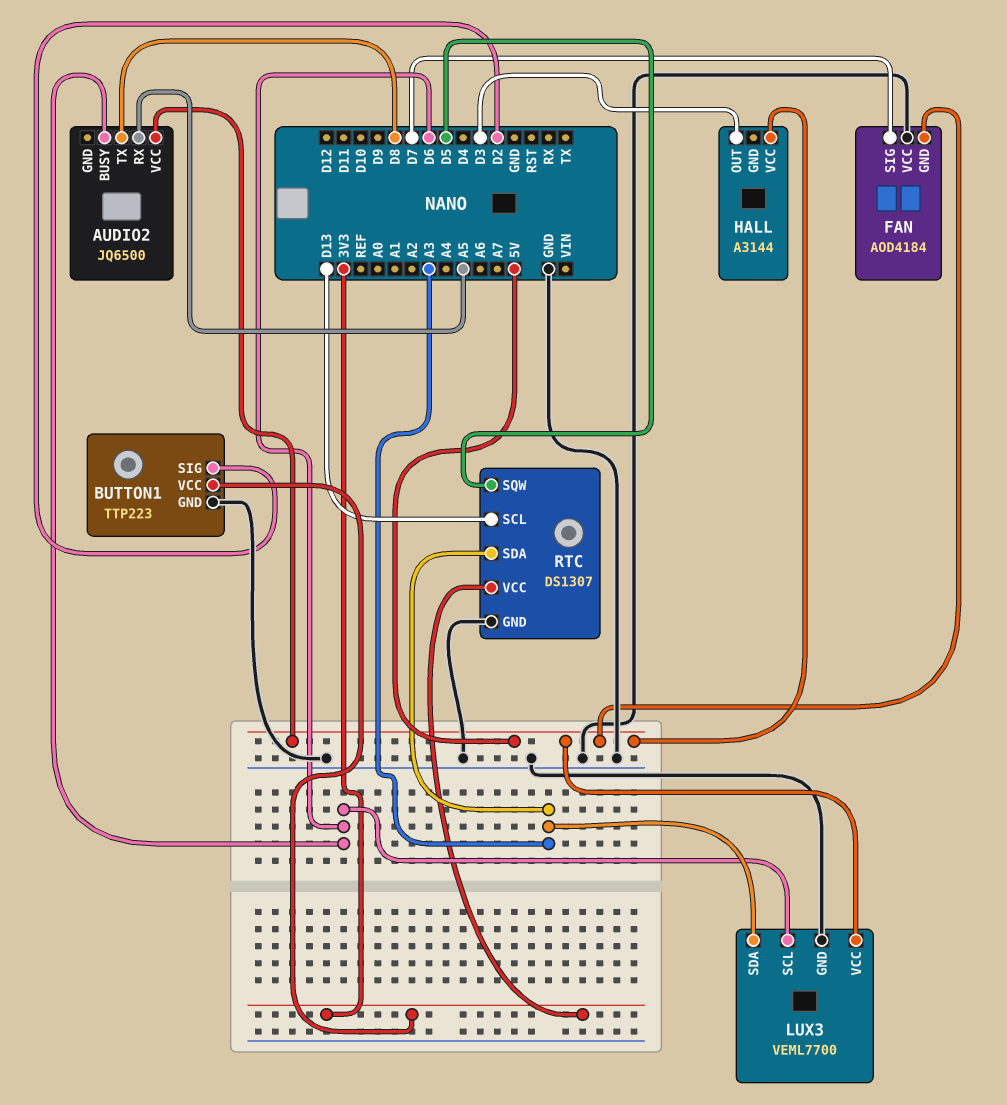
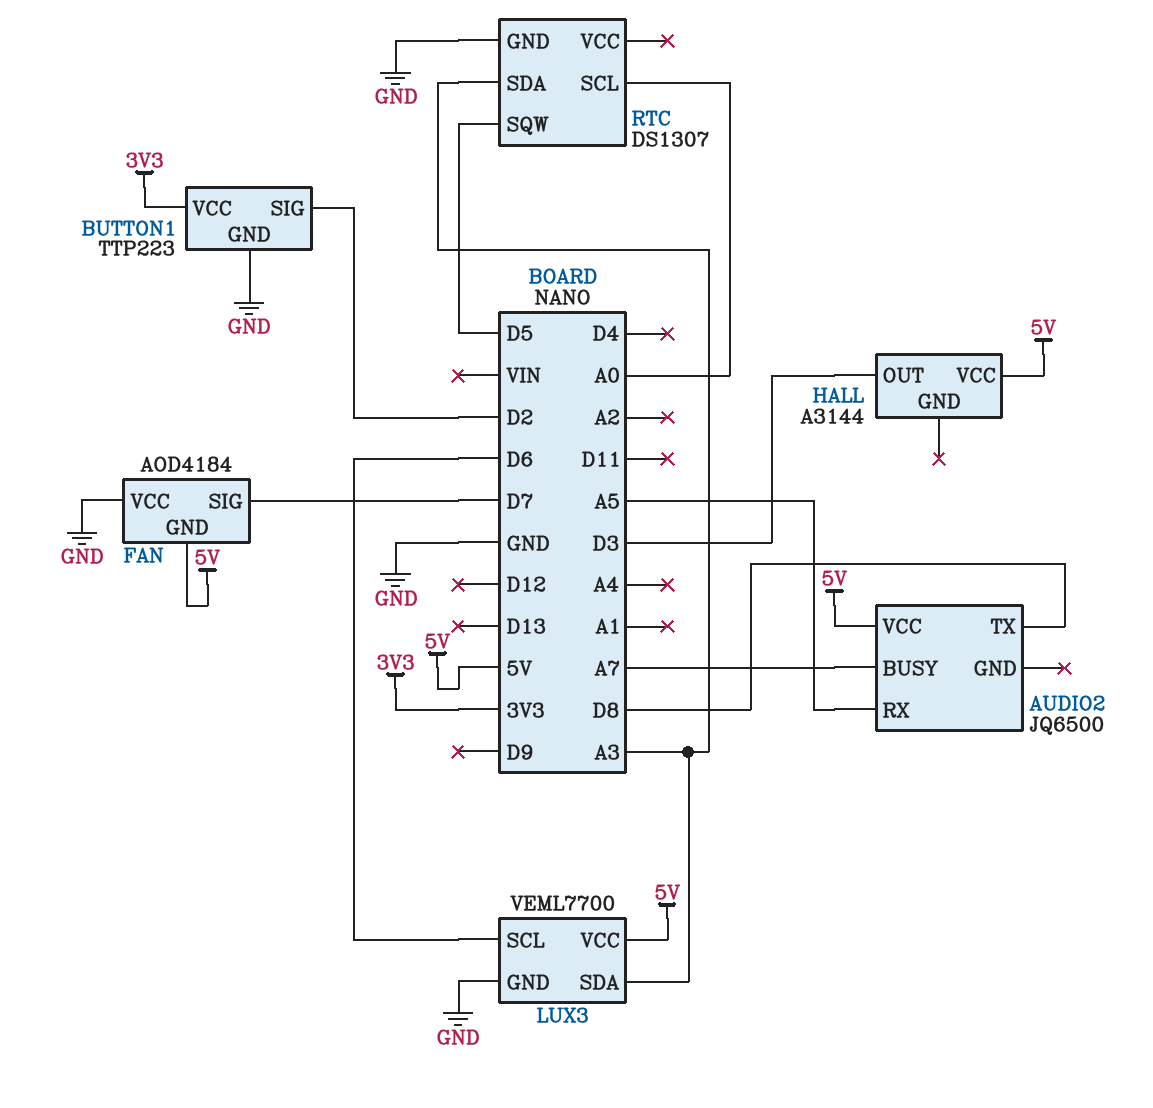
AUDIO2 pin BUSY: D6 -> A7
RTC pin SCL: D13 -> A0
RTC pin VCC: 3V3 -> none

